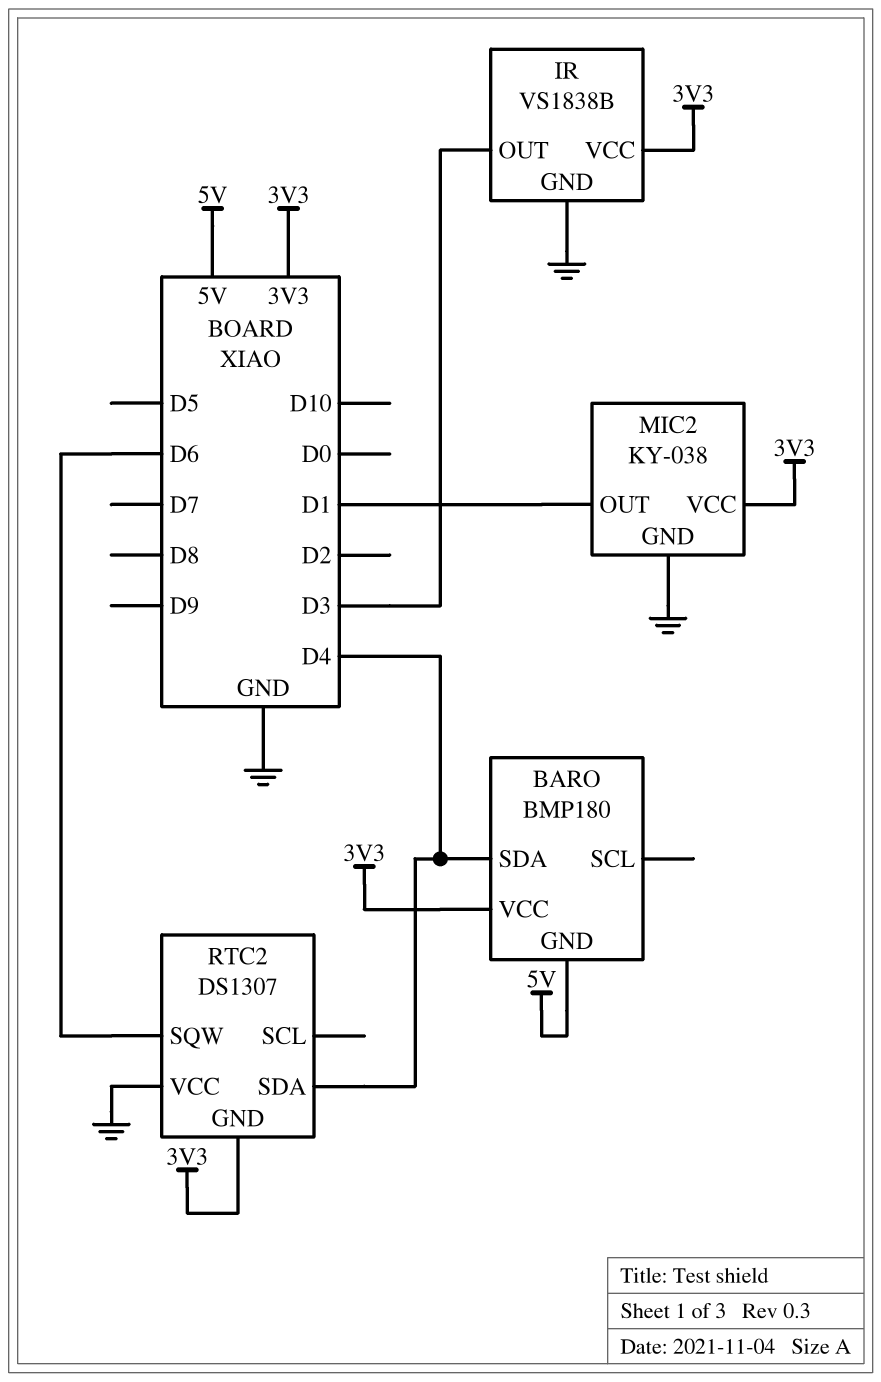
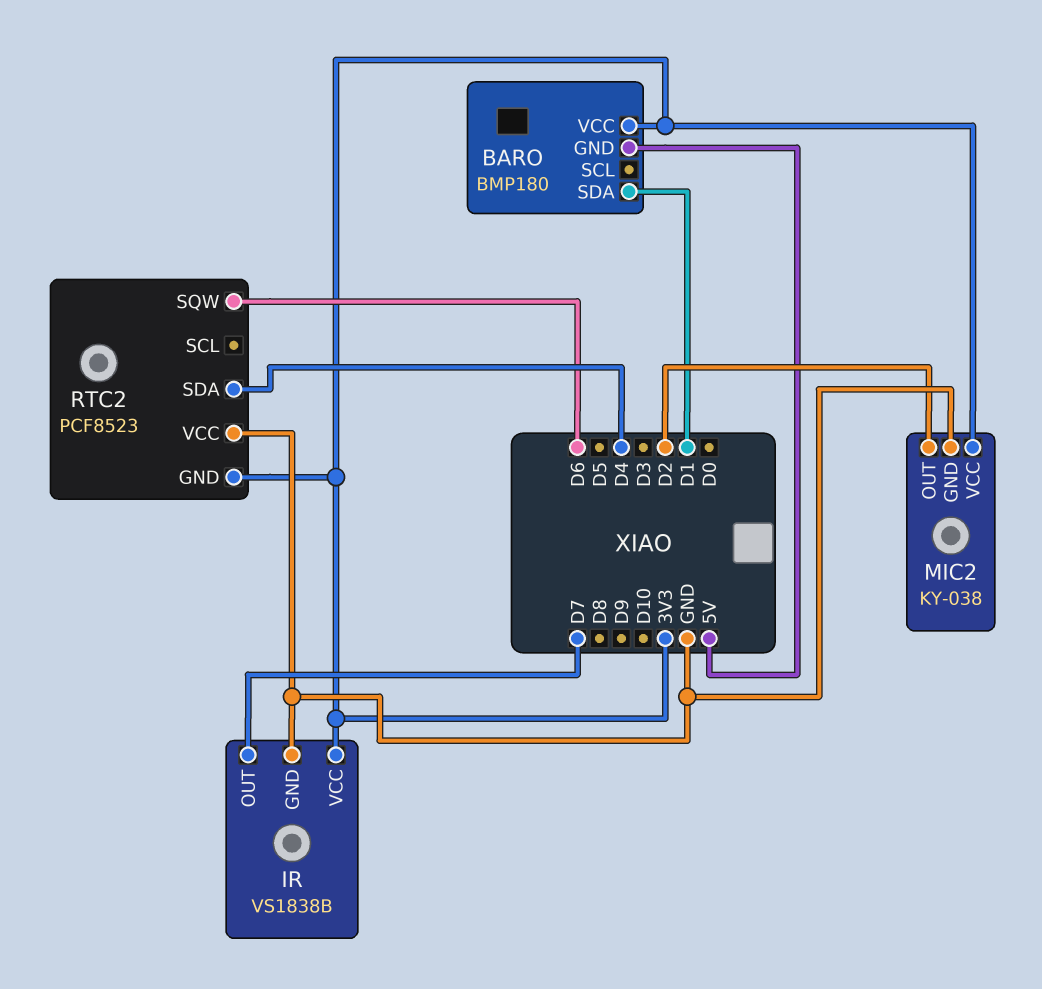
BARO pin SDA: D4 -> D1
IR pin OUT: D3 -> D7
MIC2 pin OUT: D1 -> D2
RTC2: DS1307 -> PCF8523

